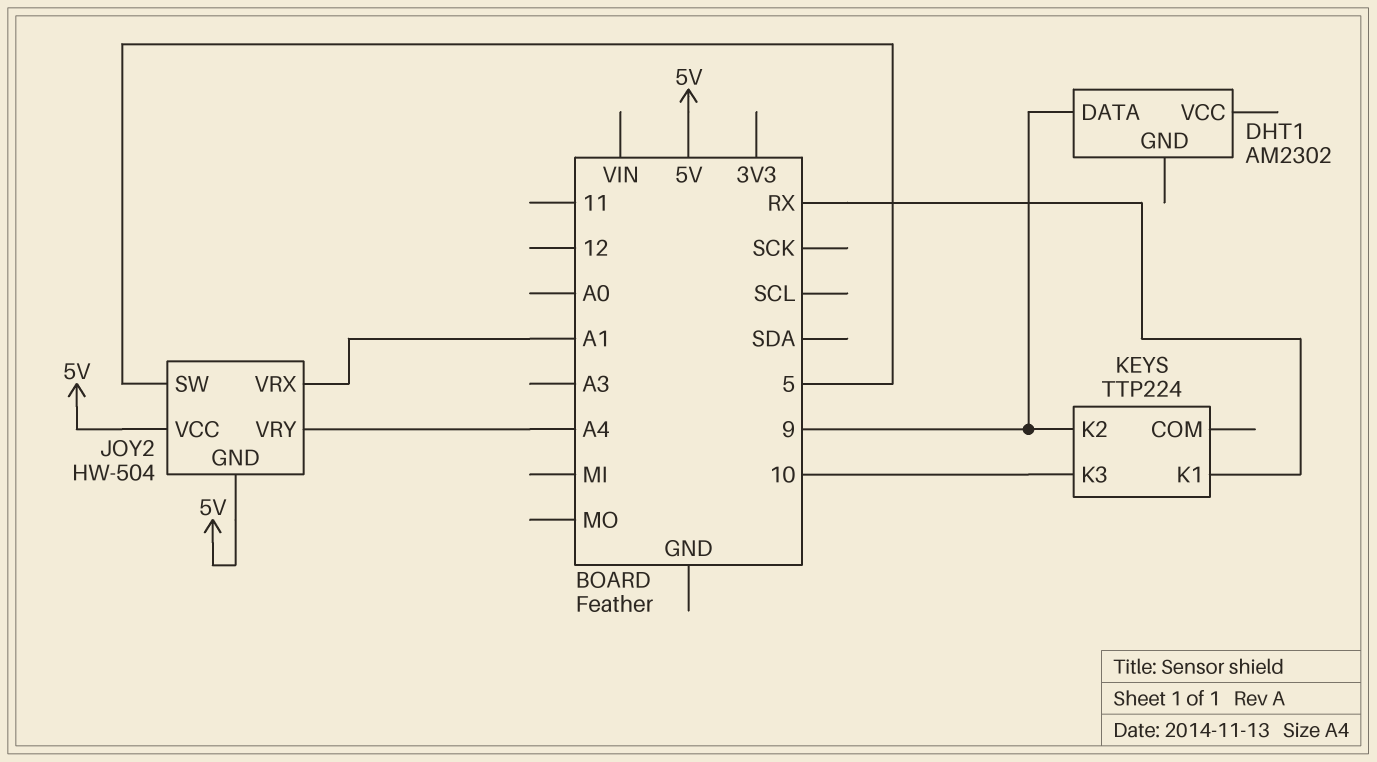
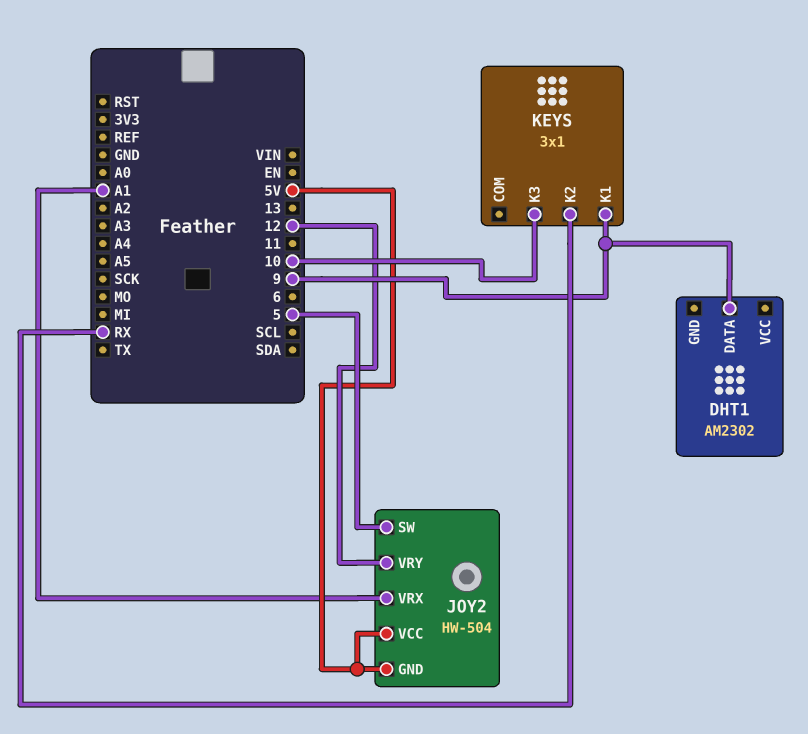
JOY2 pin VRY: A4 -> 12
KEYS: TTP224 -> 3x1
KEYS pin K1: RX -> 9
KEYS pin K2: 9 -> RX

